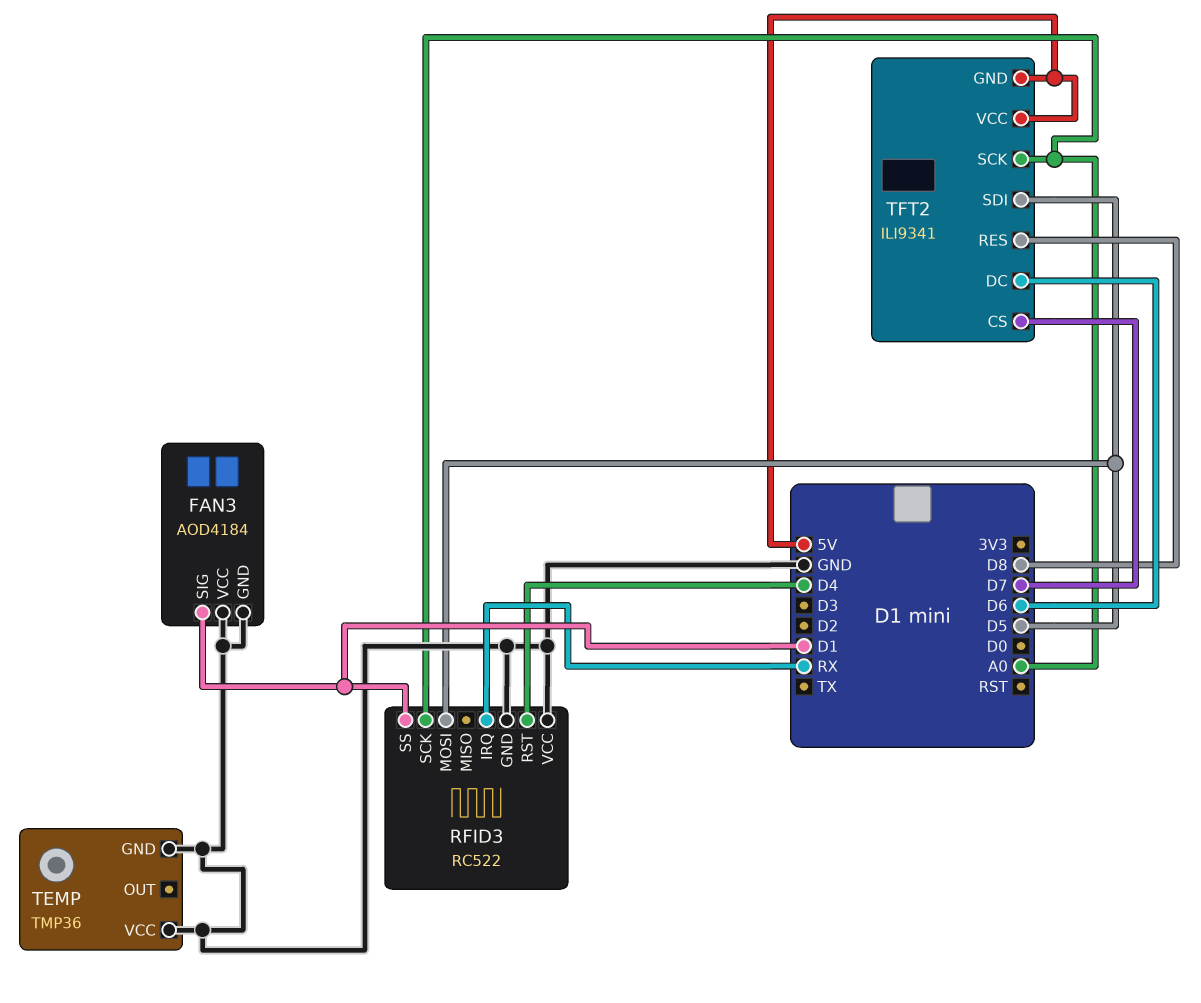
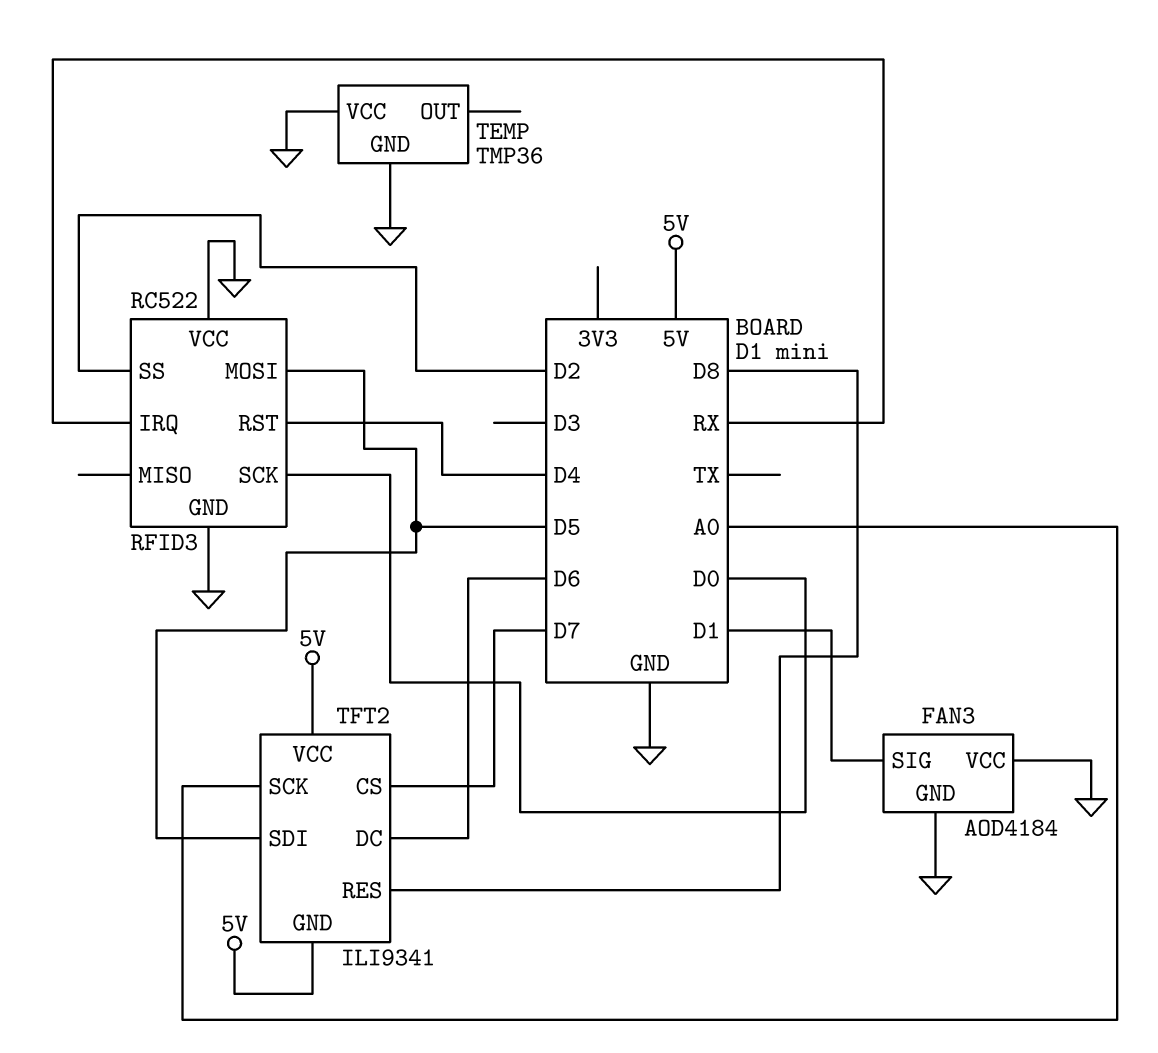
RFID3 pin SCK: A0 -> D0
RFID3 pin SS: D1 -> D2

